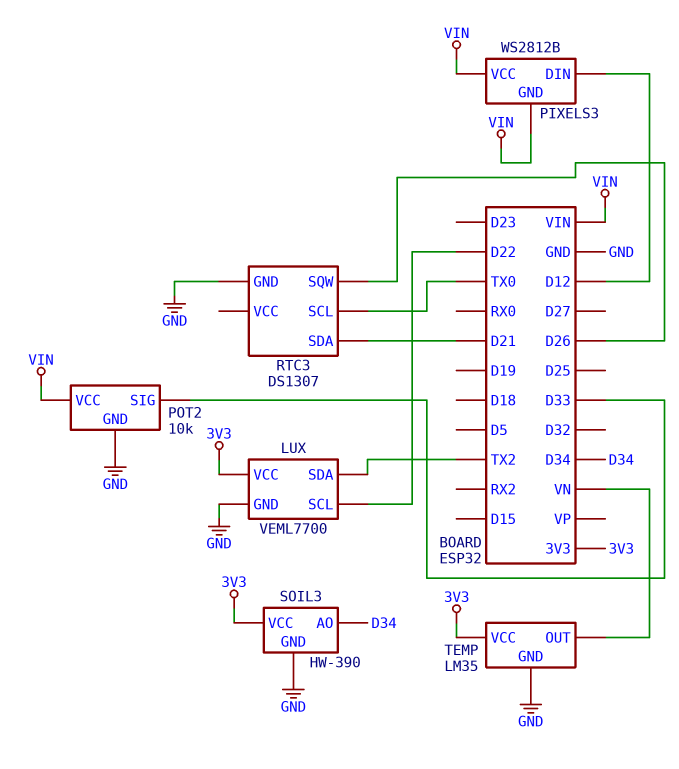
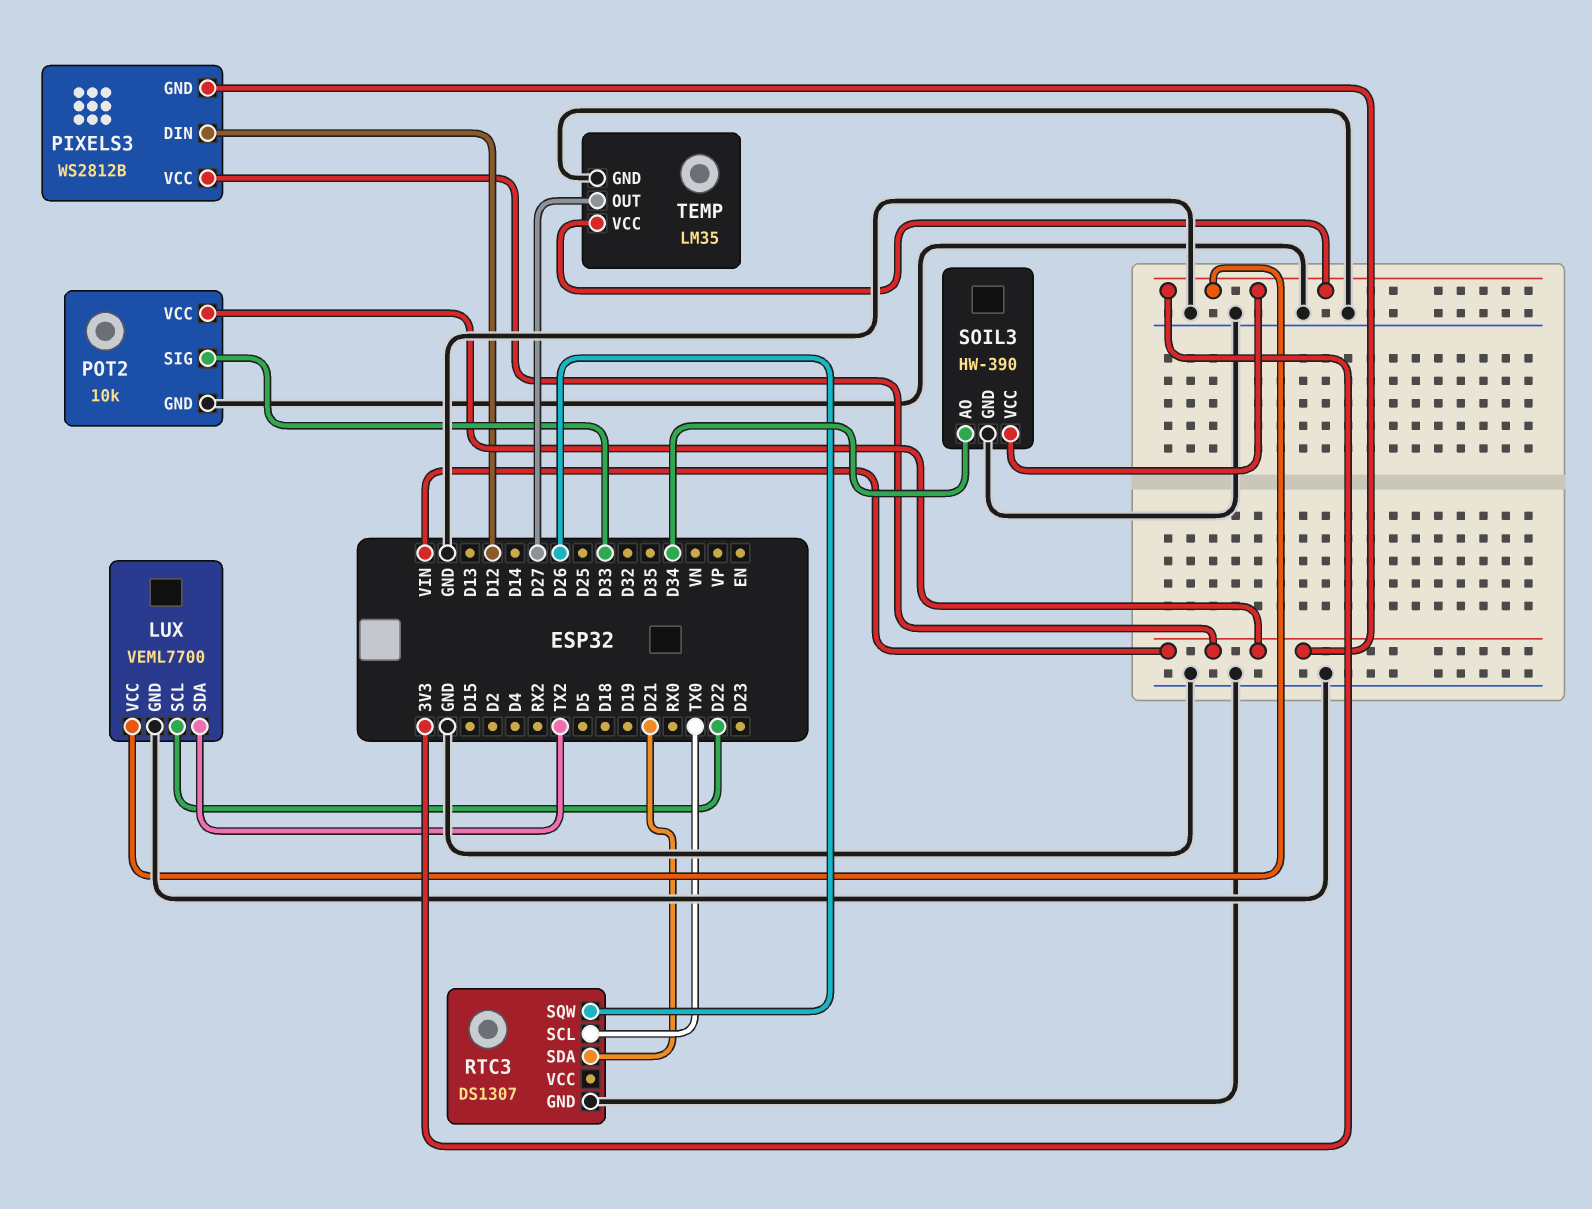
TEMP pin OUT: VN -> D27

